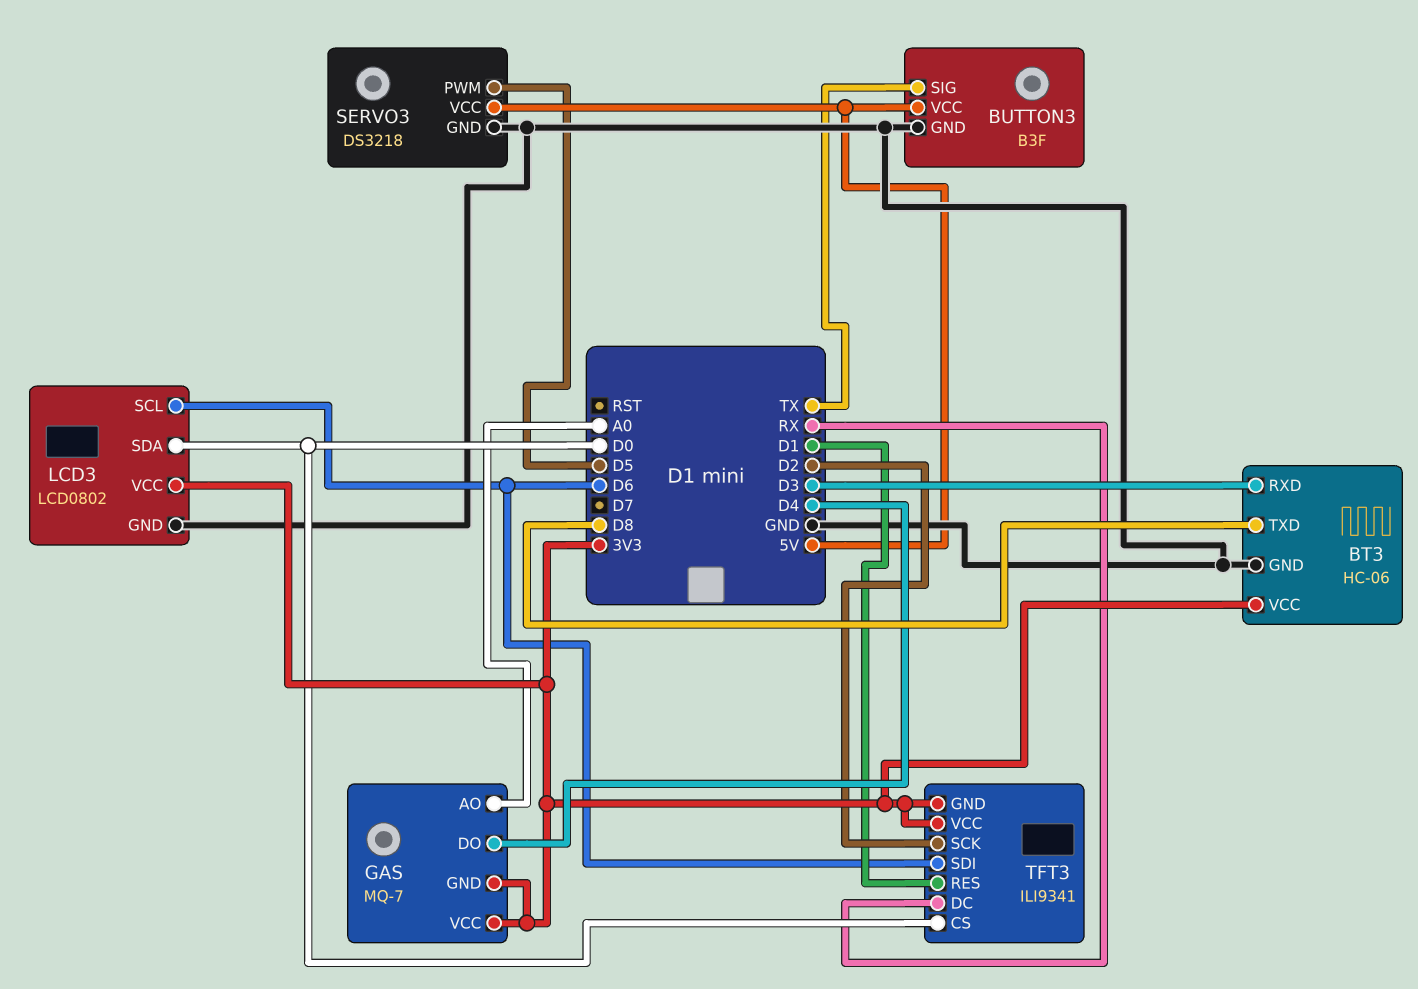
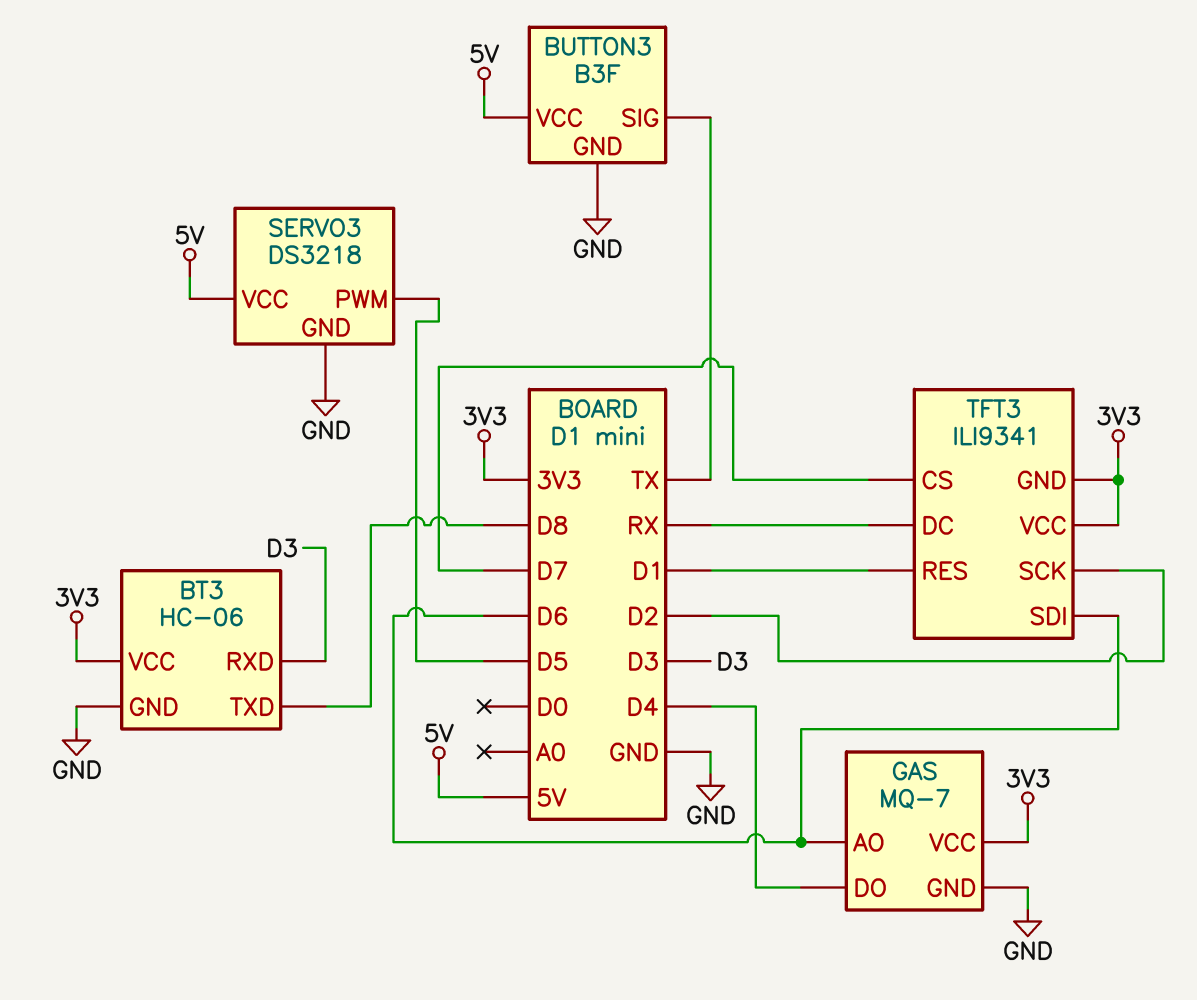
GAS pin AO: A0 -> D6
GAS pin GND: 3V3 -> GND
LCD3: LCD0802 -> none
LCD3 pin GND: GND -> none
LCD3 pin SCL: D6 -> none
LCD3 pin SDA: D0 -> none
LCD3 pin VCC: 3V3 -> none
TFT3 pin CS: D0 -> D7

